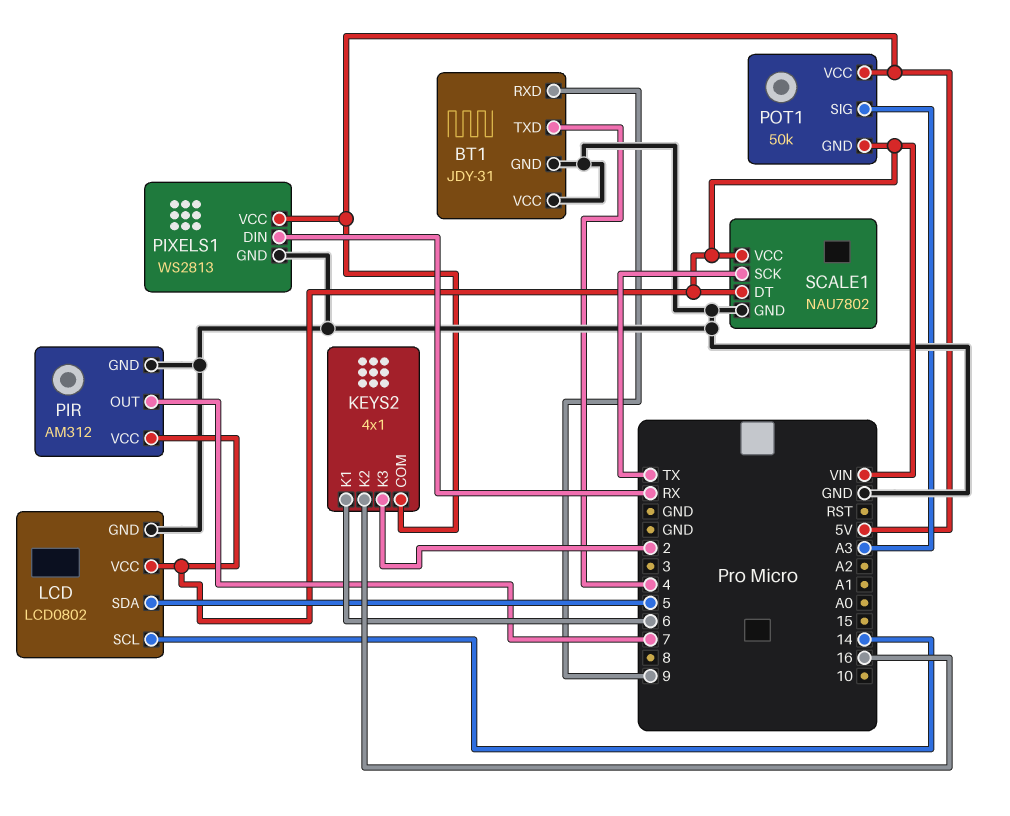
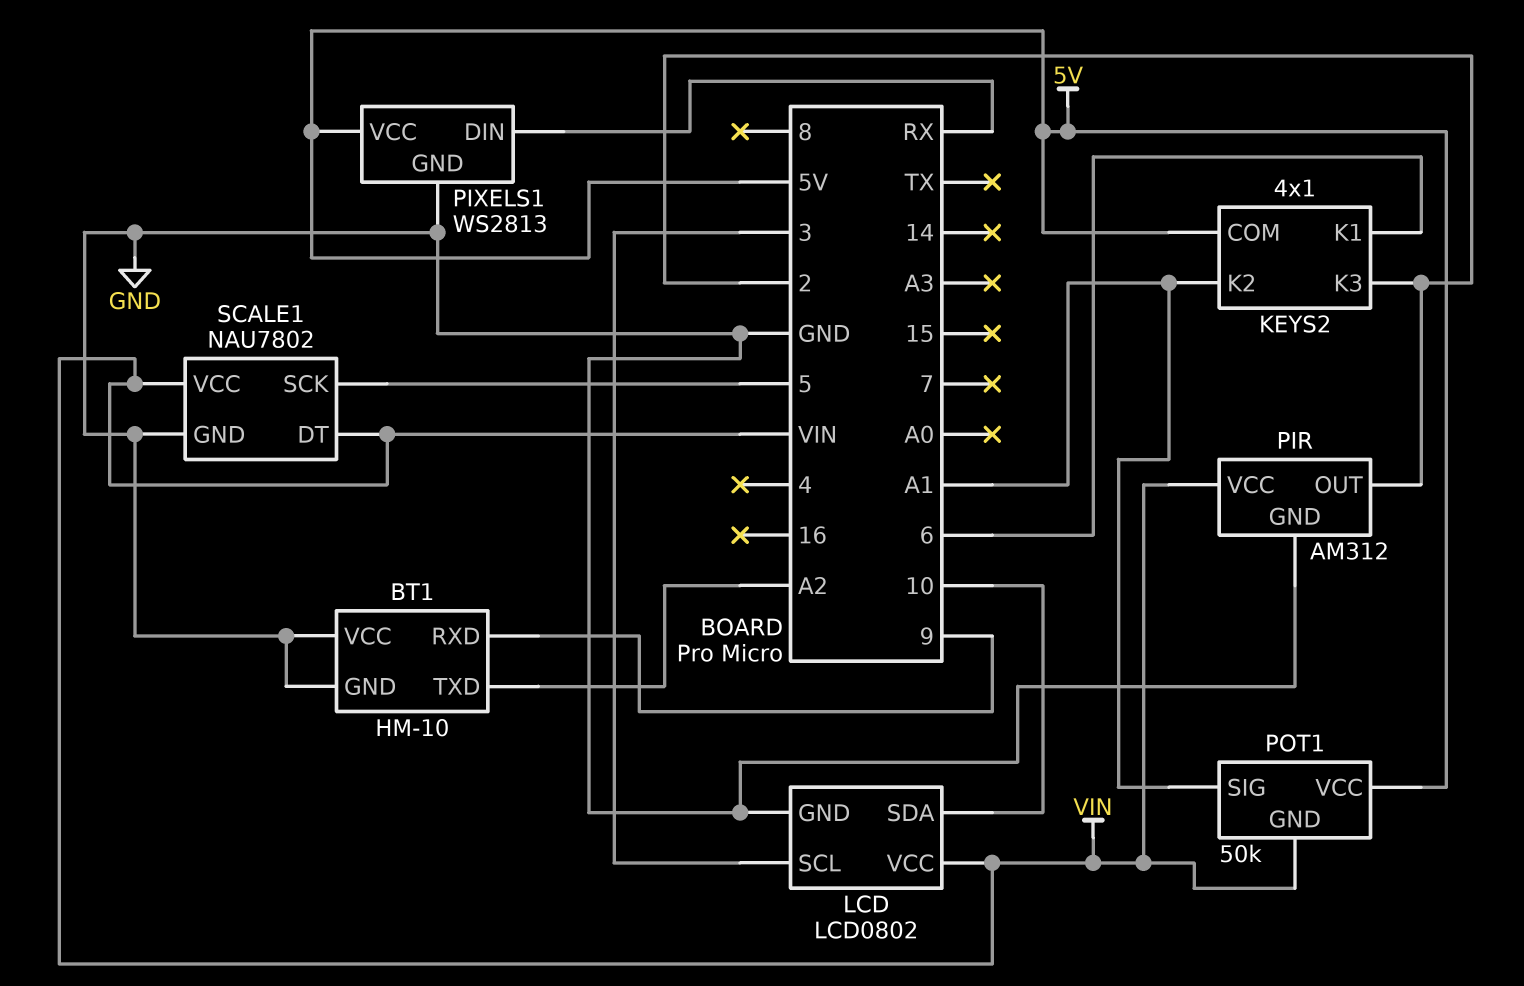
BT1: JDY-31 -> HM-10
BT1 pin TXD: 4 -> A2
KEYS2 pin K2: 16 -> A1
LCD pin SCL: 14 -> 3
LCD pin SDA: 5 -> 10
PIR pin OUT: 7 -> 2
POT1 pin SIG: A3 -> A1
SCALE1 pin SCK: TX -> 5

